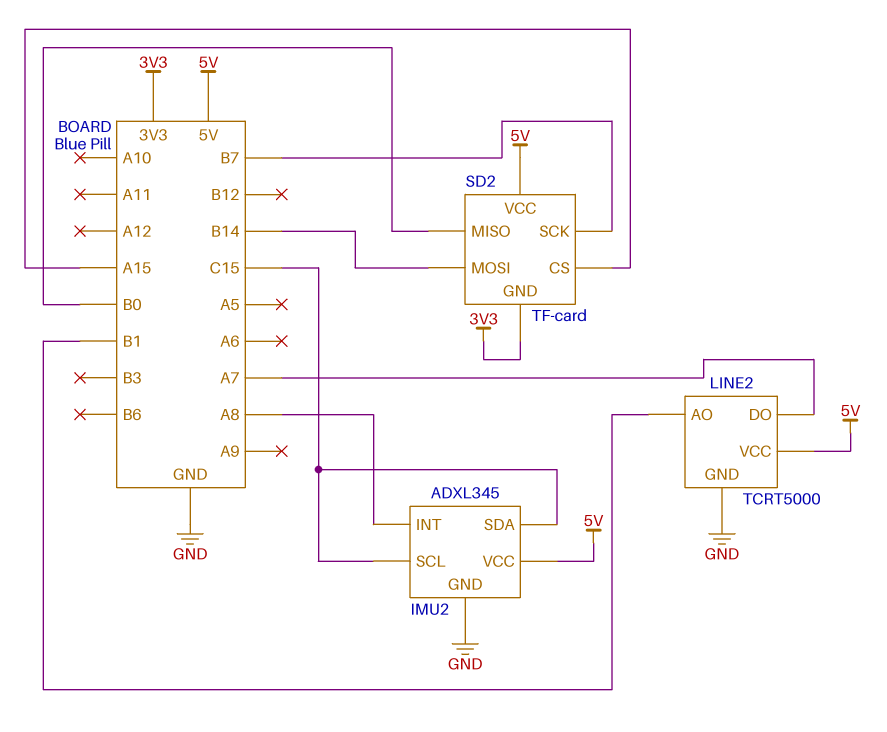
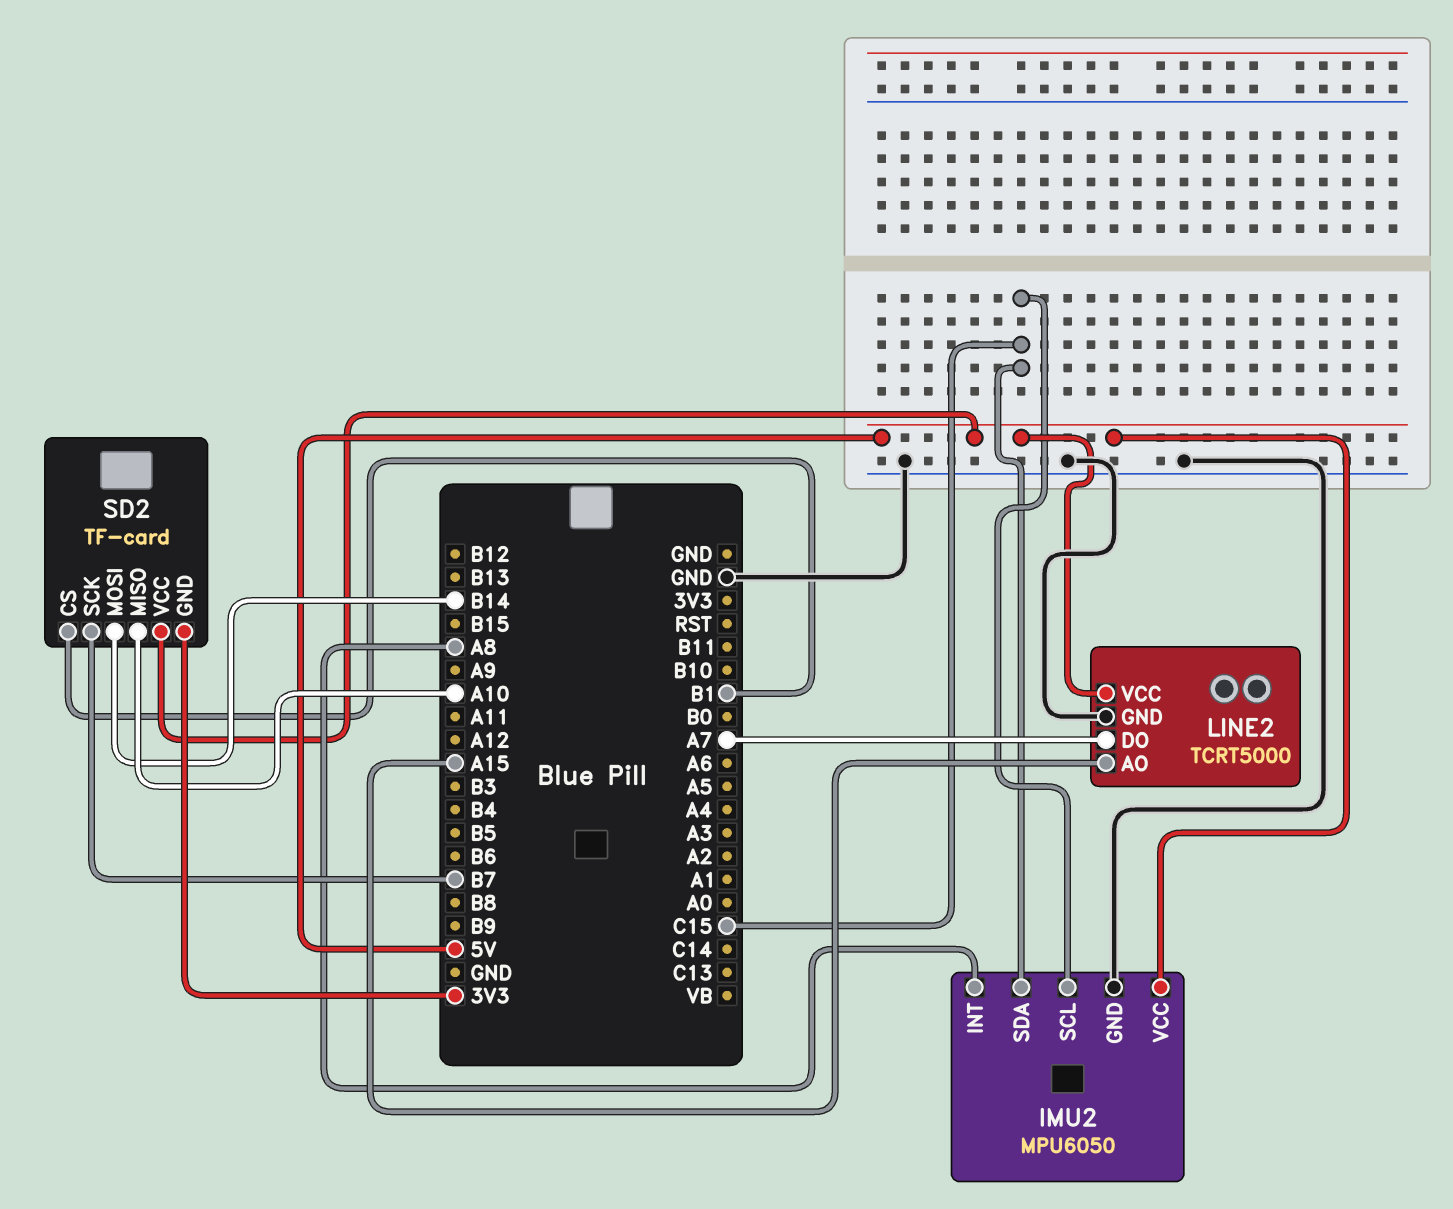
IMU2: ADXL345 -> MPU6050
LINE2 pin AO: B1 -> A15
SD2 pin CS: A15 -> B1
SD2 pin MISO: B0 -> A10

